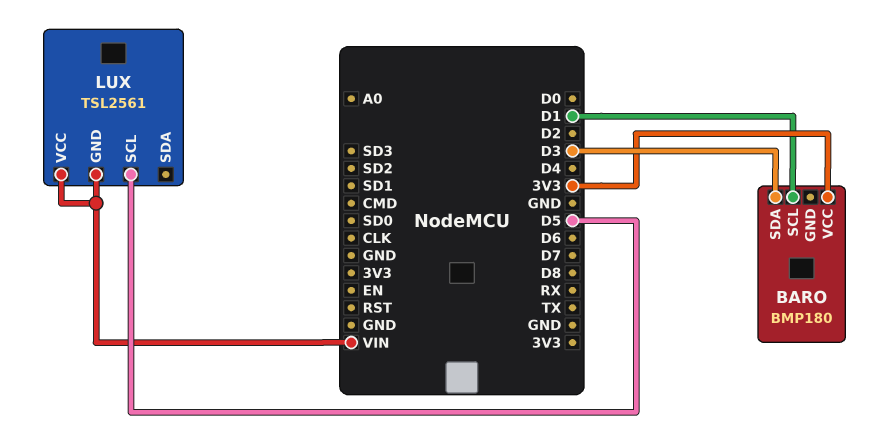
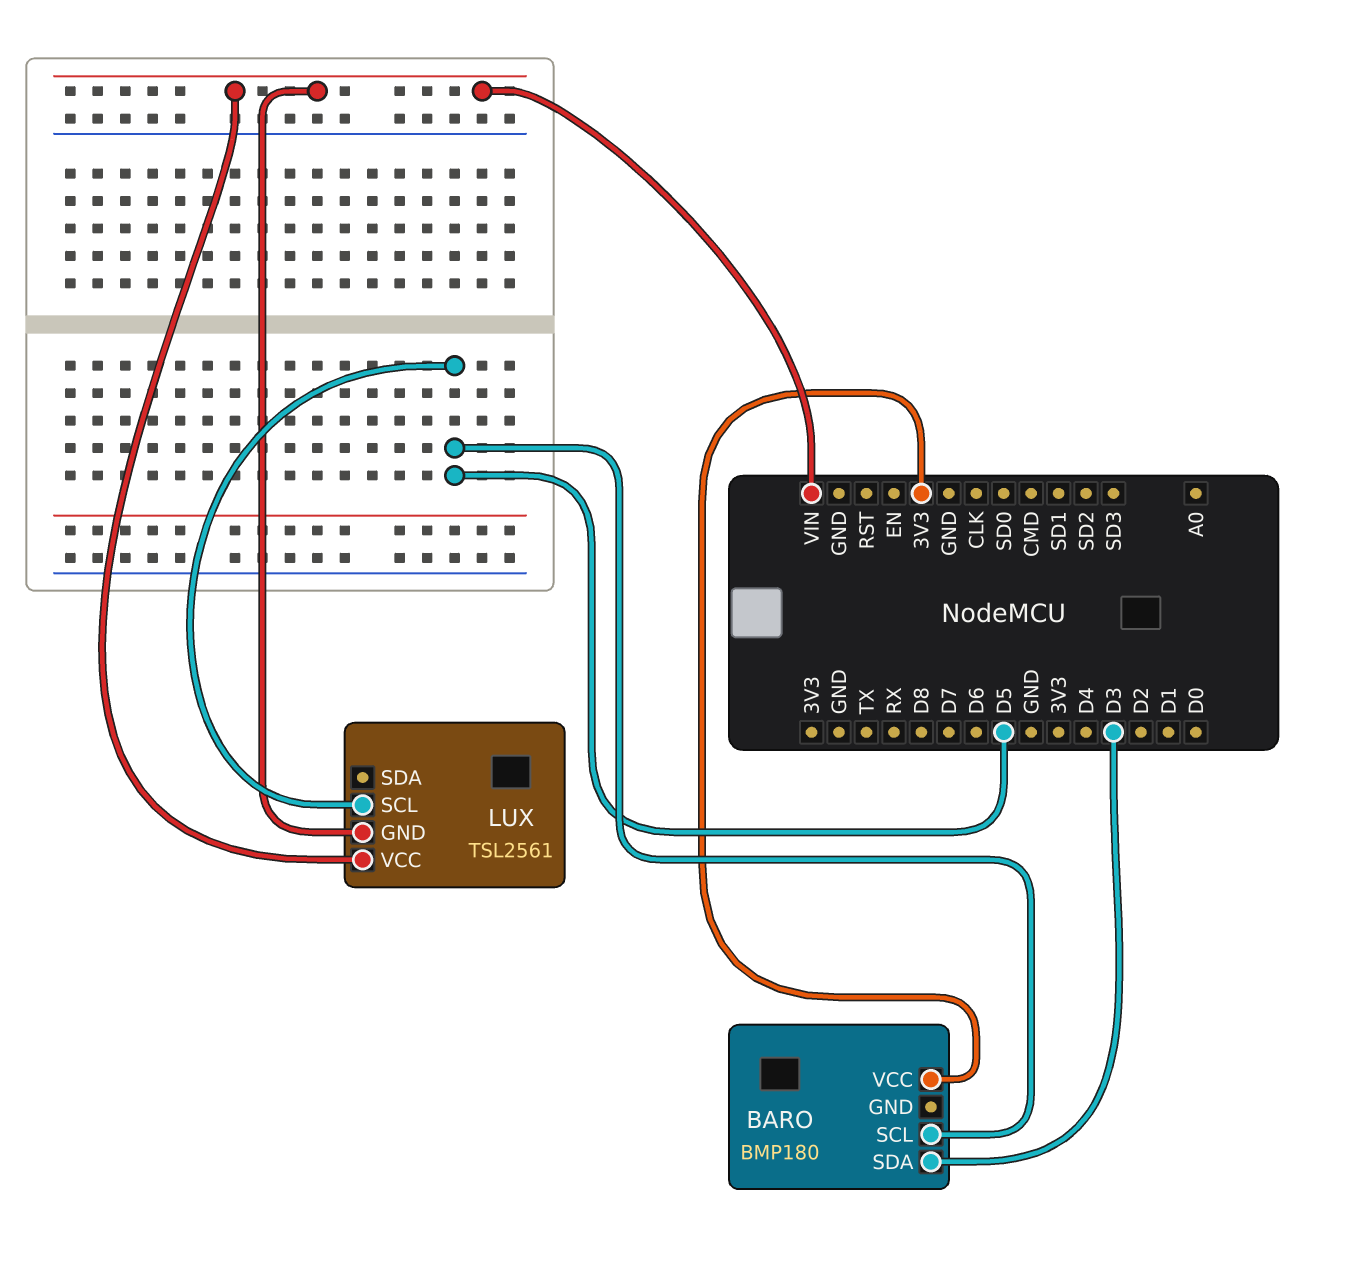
BARO pin SCL: D1 -> D5

